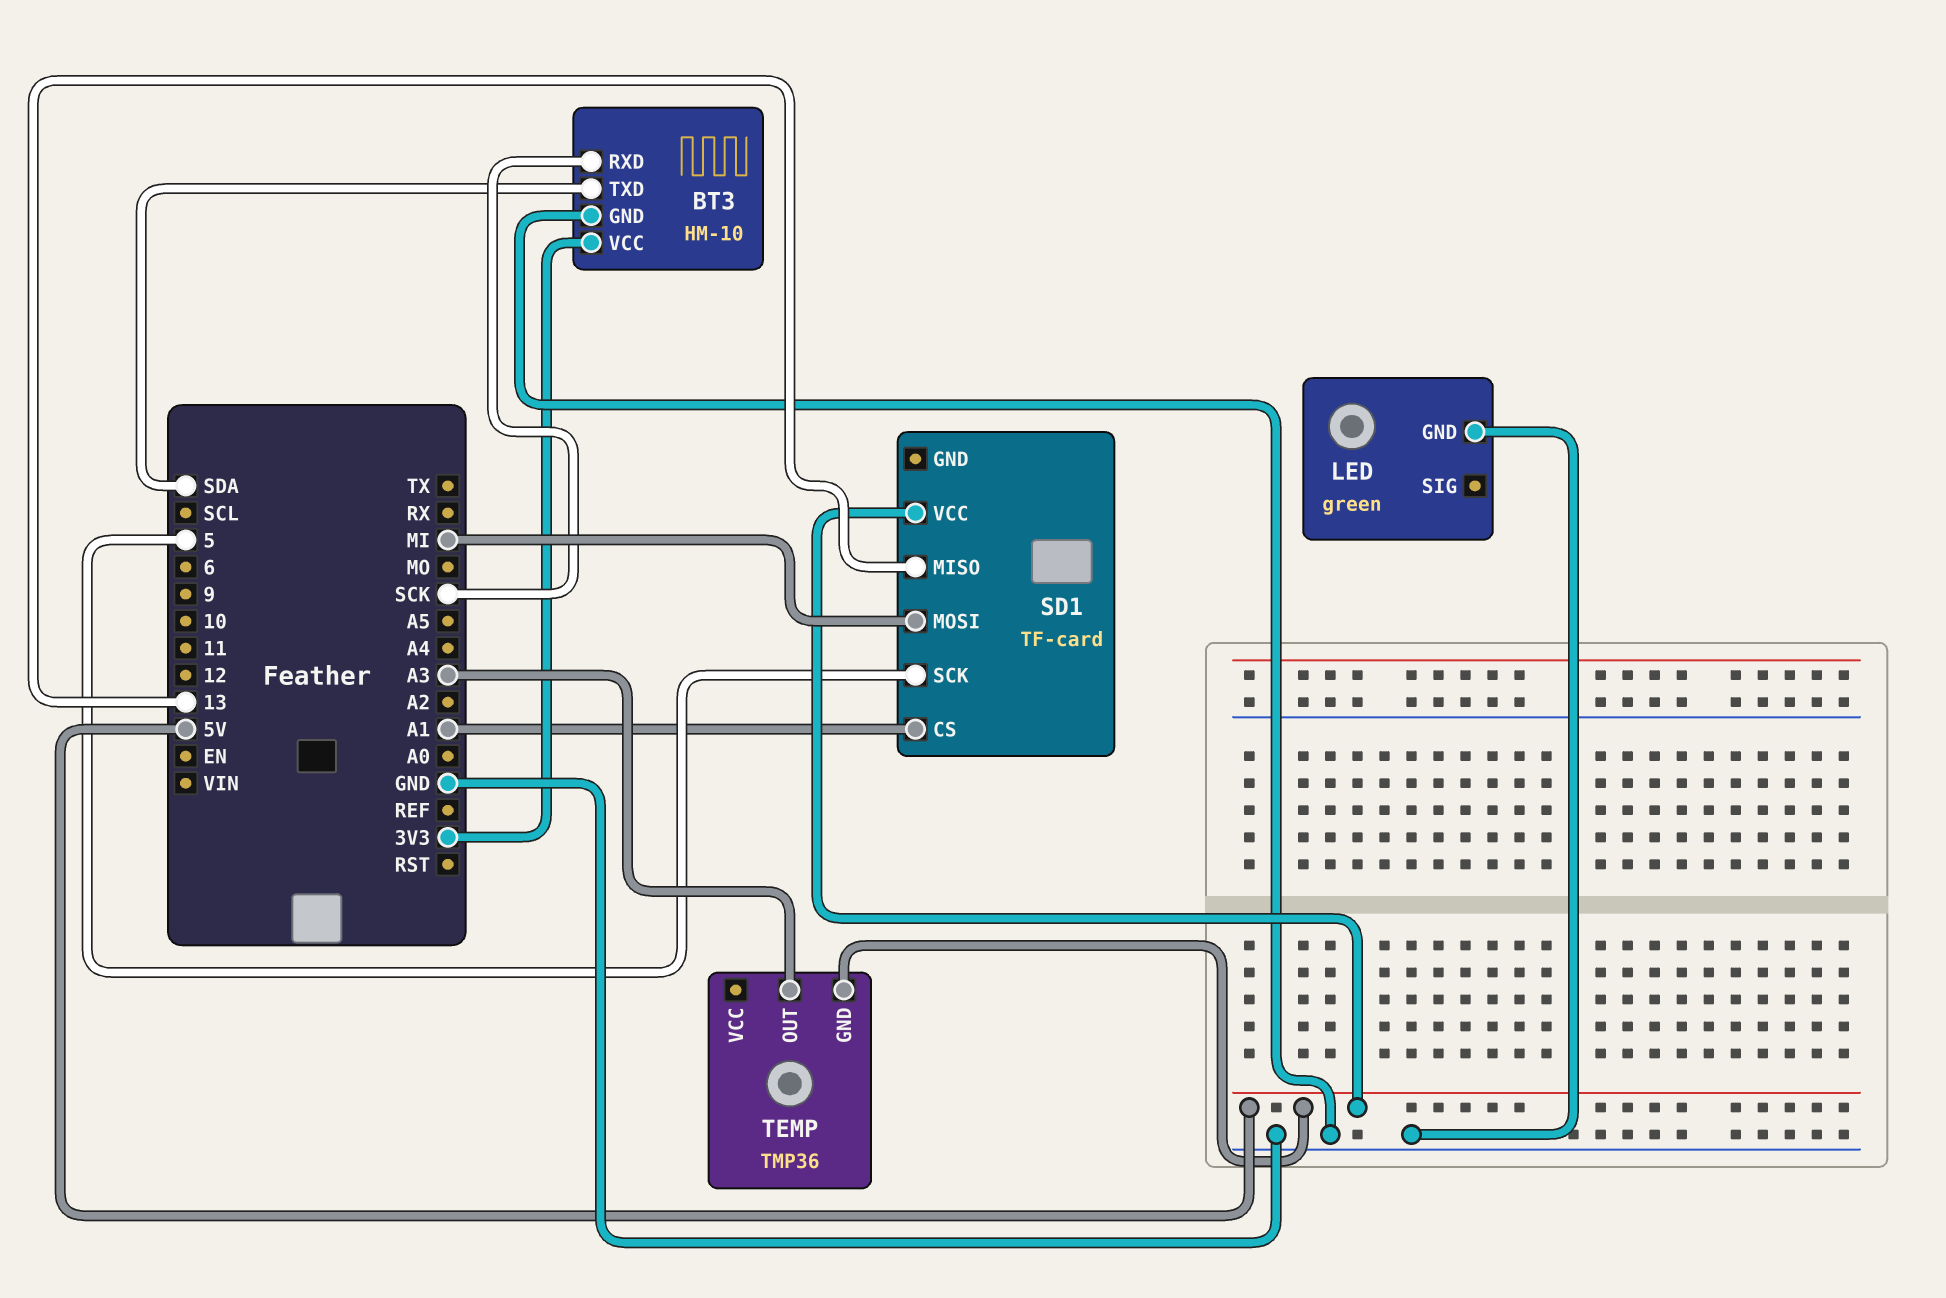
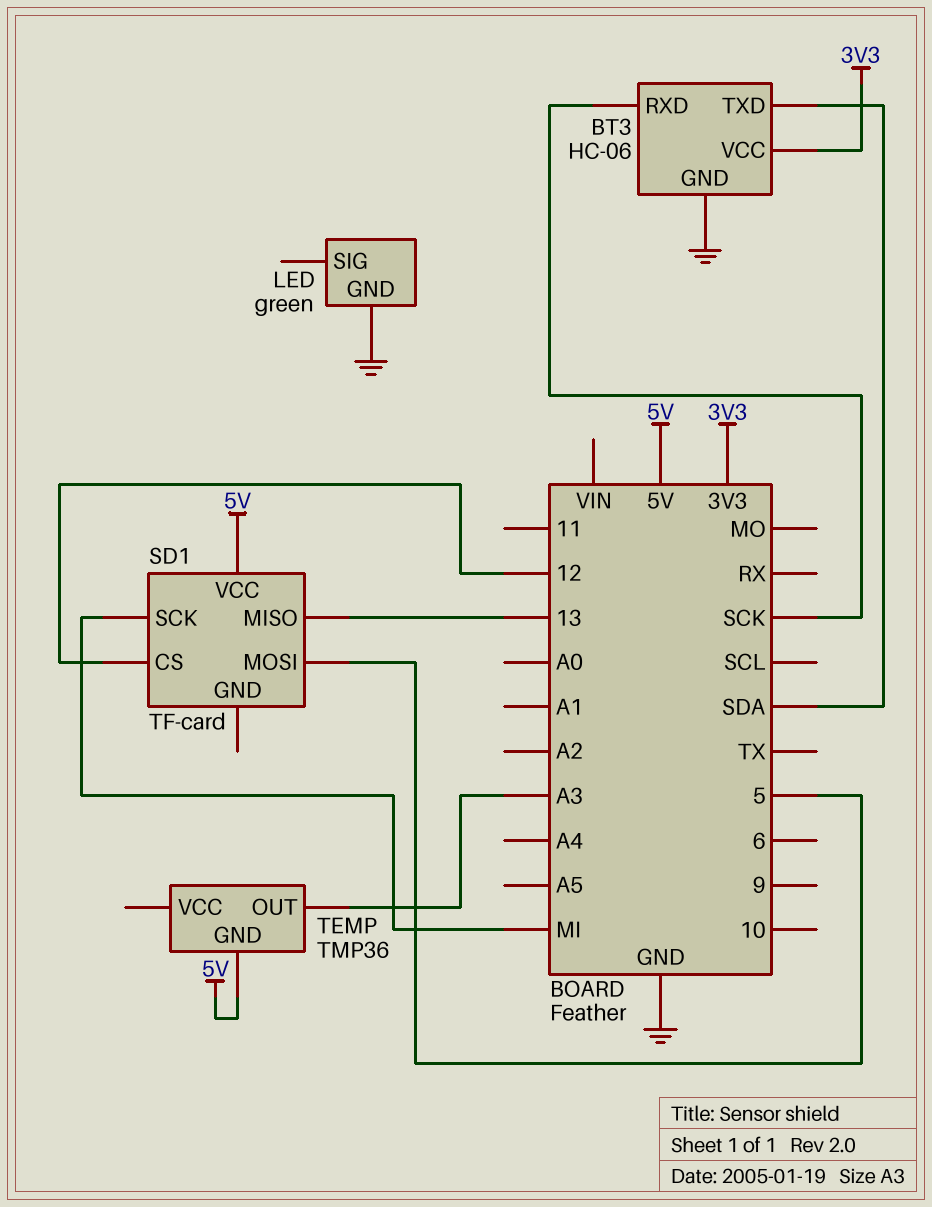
BT3: HM-10 -> HC-06
SD1 pin CS: A1 -> 12
SD1 pin MOSI: MI -> 5
SD1 pin SCK: 5 -> MI

